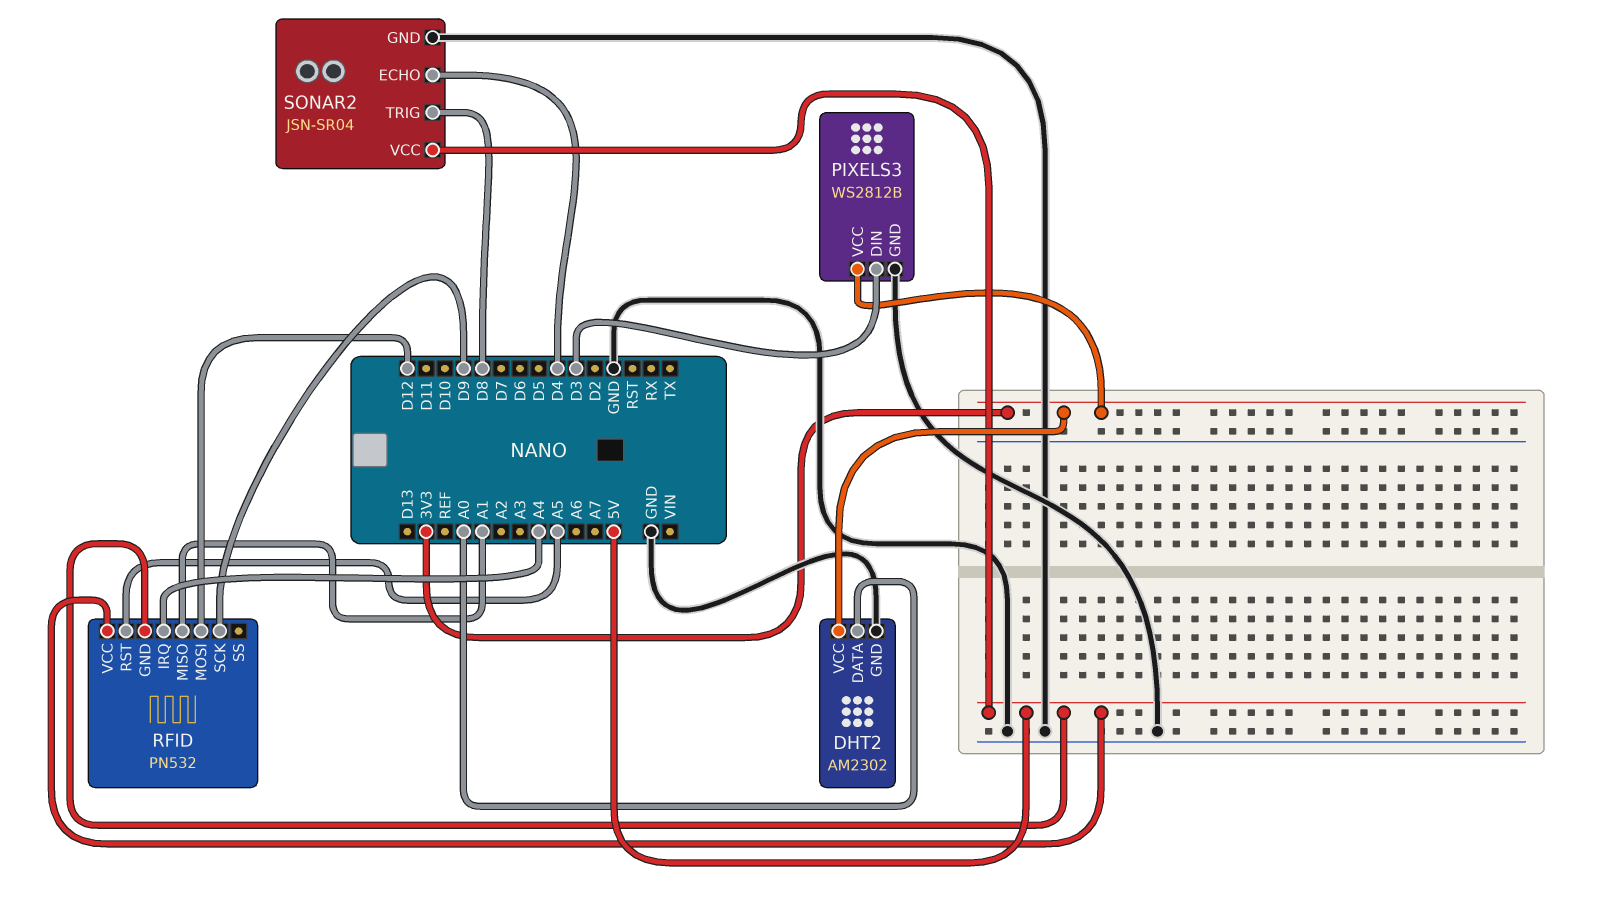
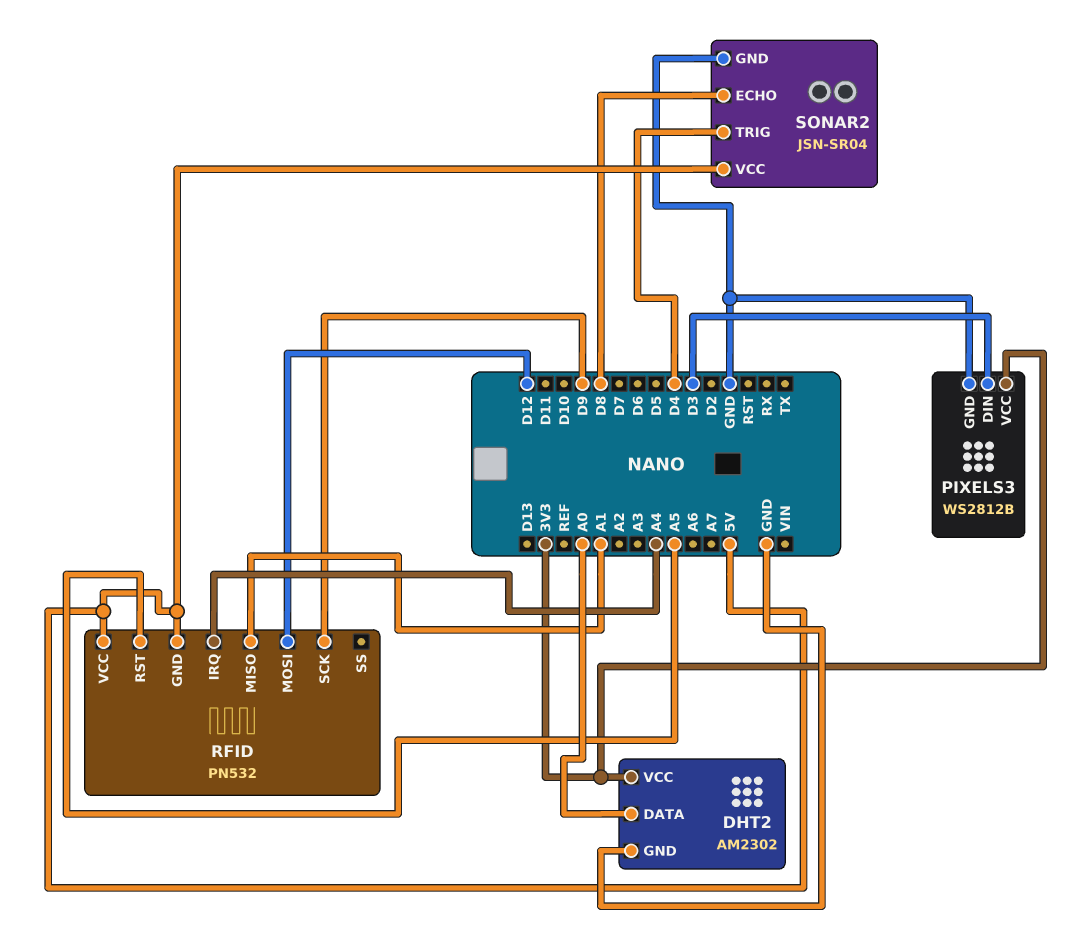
SONAR2 pin ECHO: D4 -> D8
SONAR2 pin TRIG: D8 -> D4

